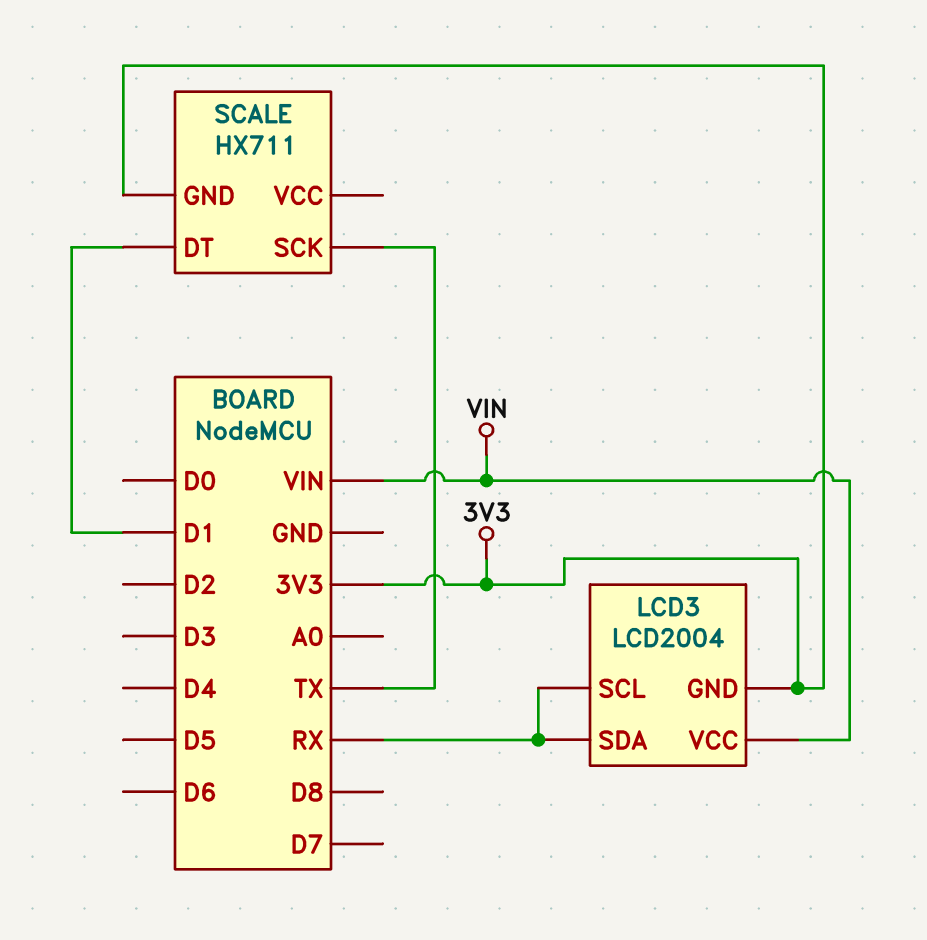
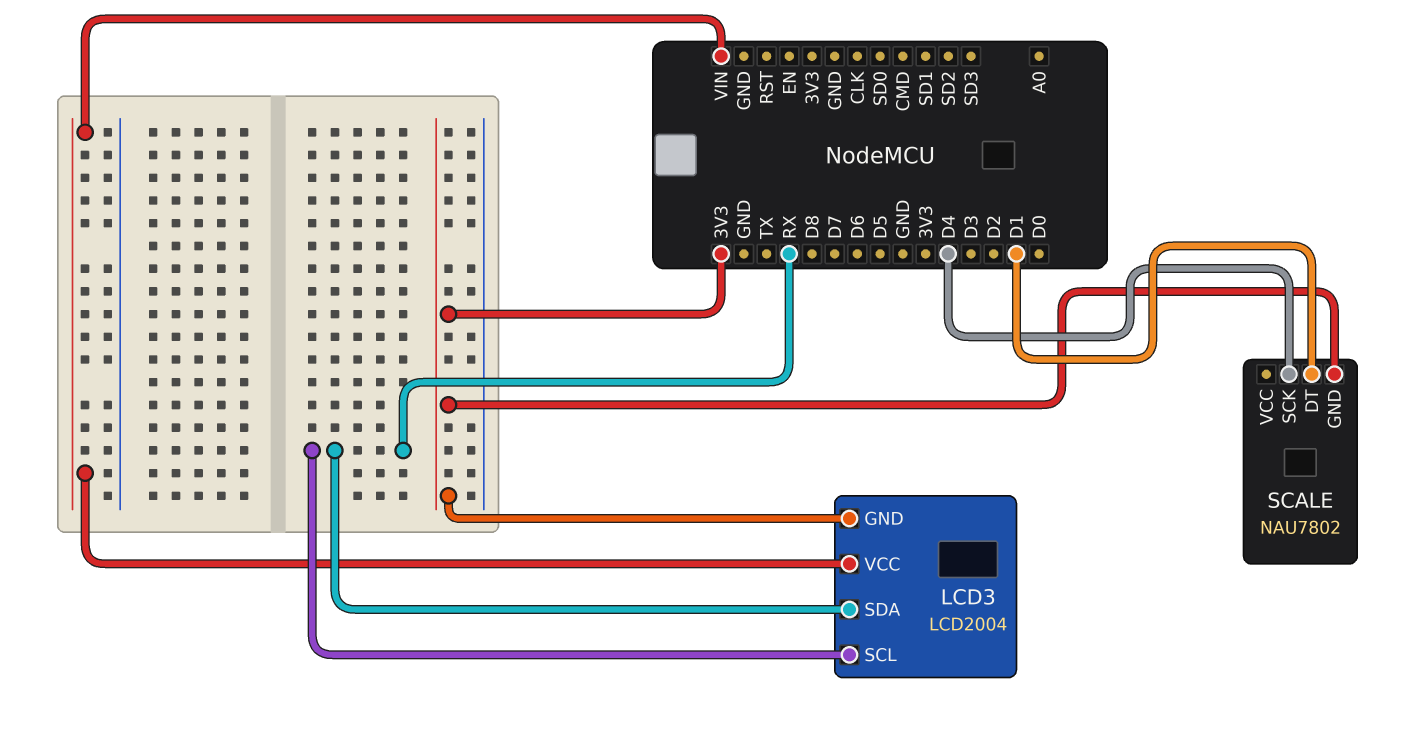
SCALE: HX711 -> NAU7802
SCALE pin SCK: TX -> D4

